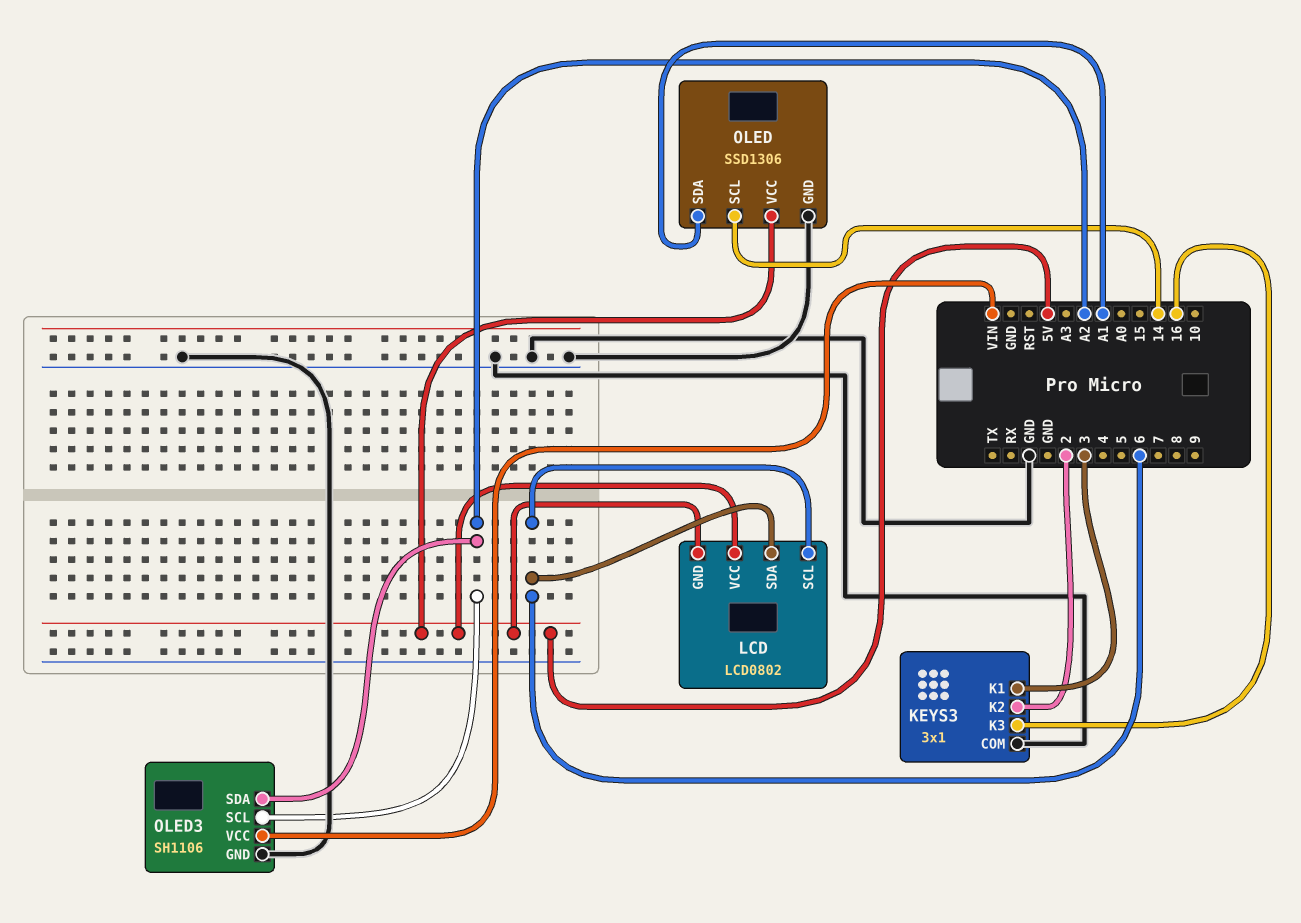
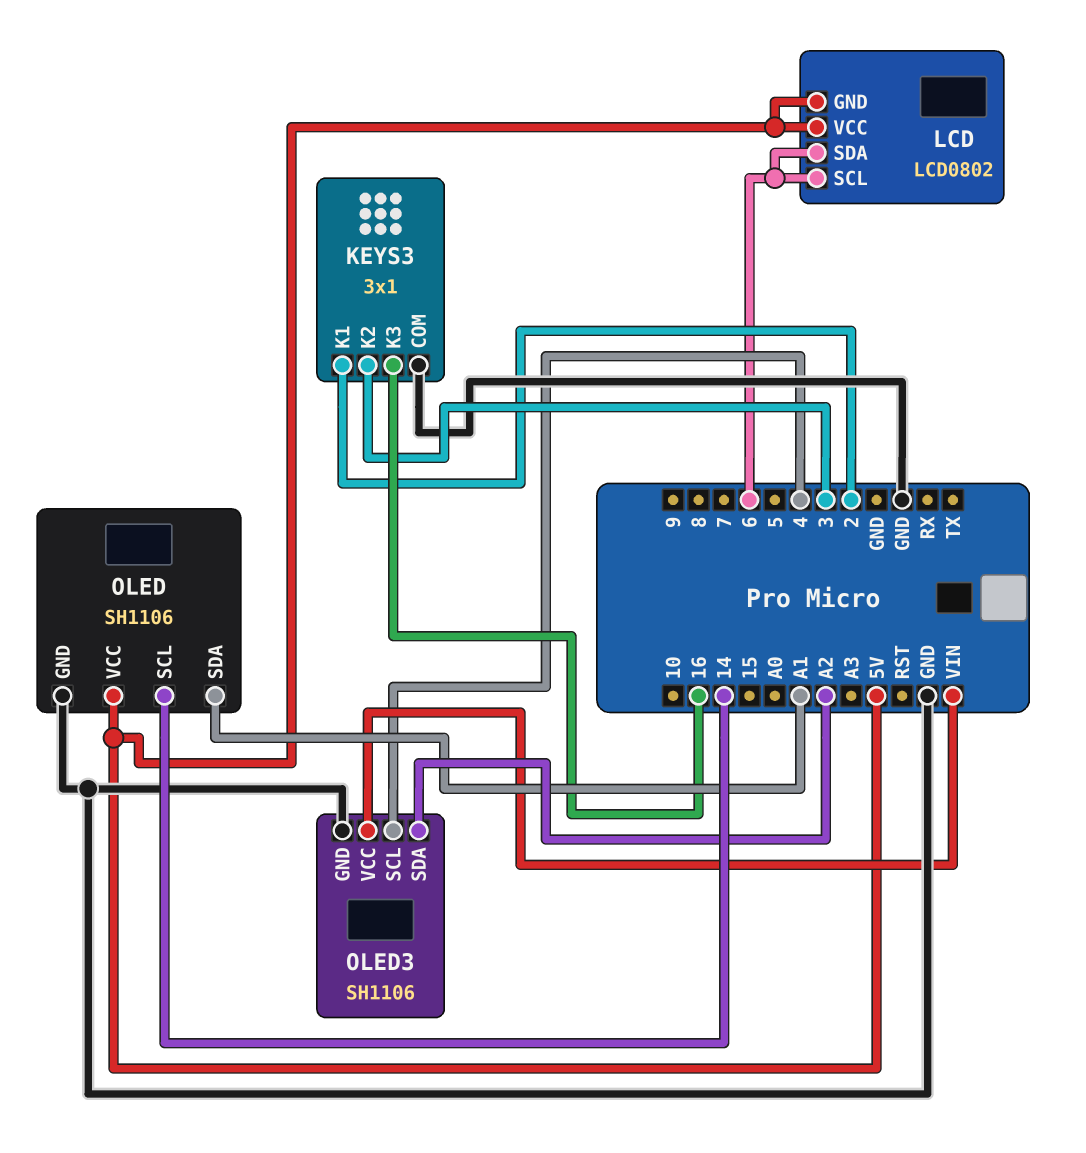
KEYS3 pin K1: 3 -> 2
KEYS3 pin K2: 2 -> 3
OLED: SSD1306 -> SH1106
OLED3 pin SCL: A2 -> 4

